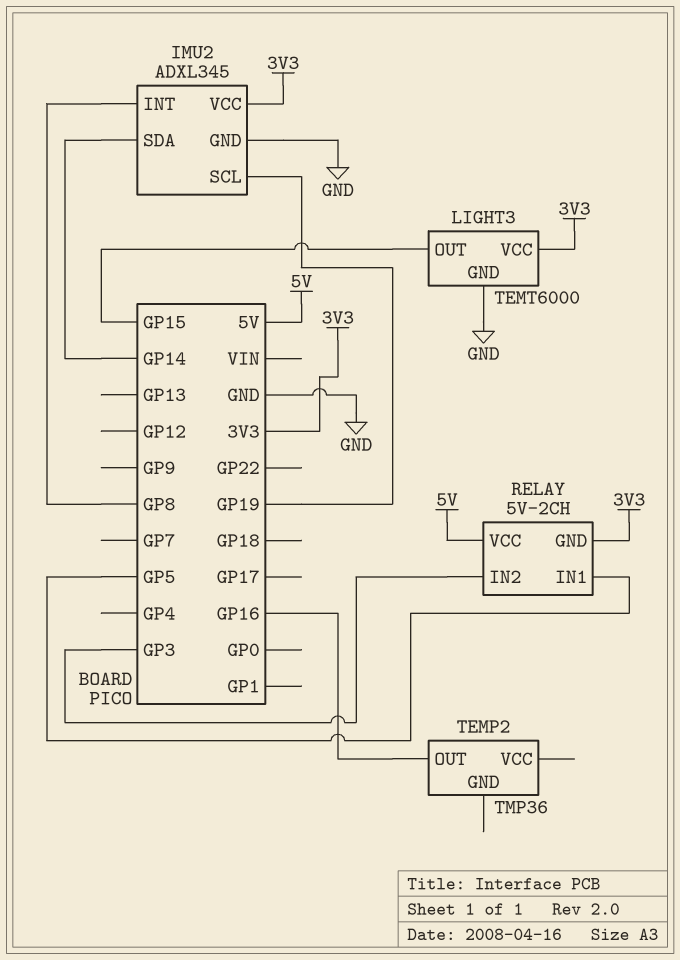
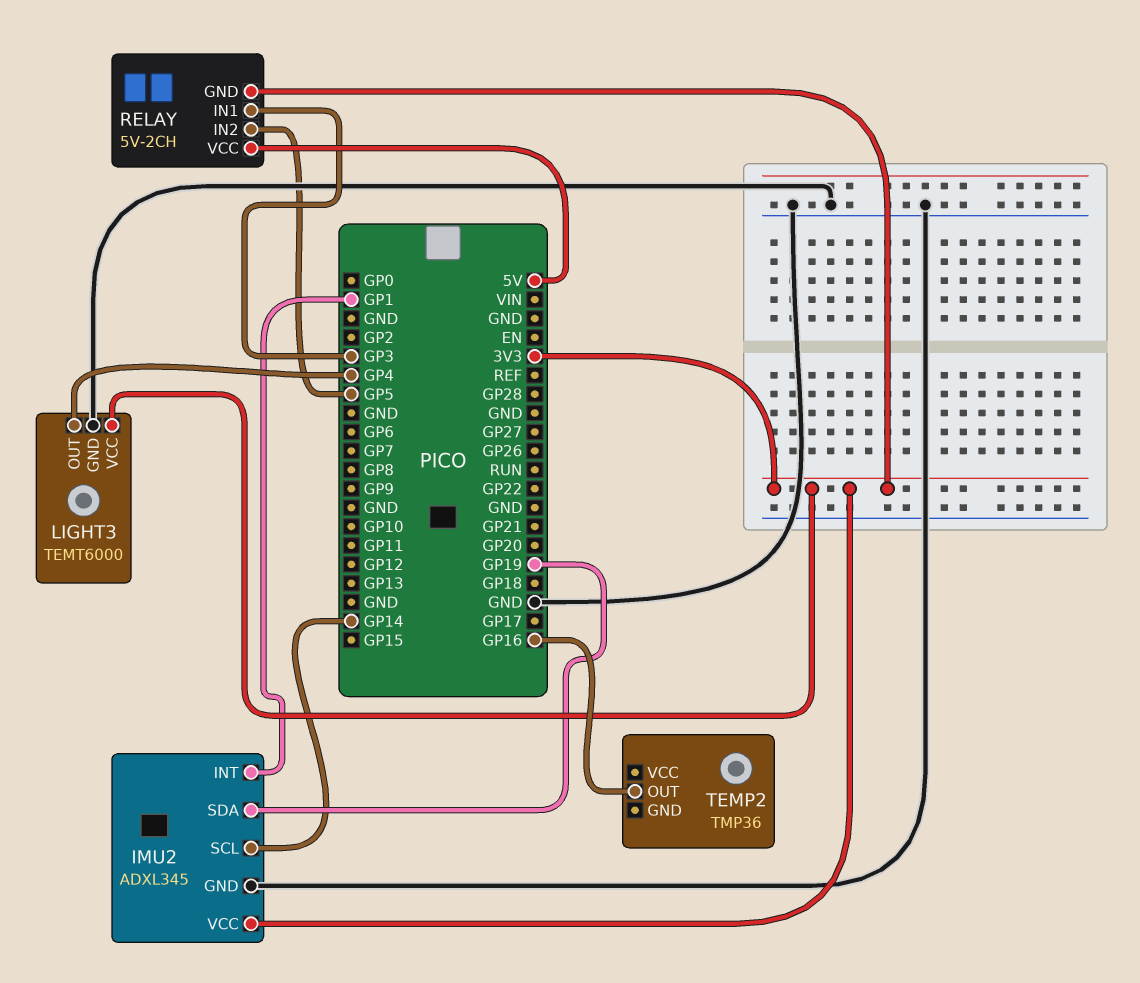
IMU2 pin INT: GP8 -> GP1
IMU2 pin SCL: GP19 -> GP14
IMU2 pin SDA: GP14 -> GP19
LIGHT3 pin OUT: GP15 -> GP4
RELAY pin IN1: GP5 -> GP3
RELAY pin IN2: GP3 -> GP5

